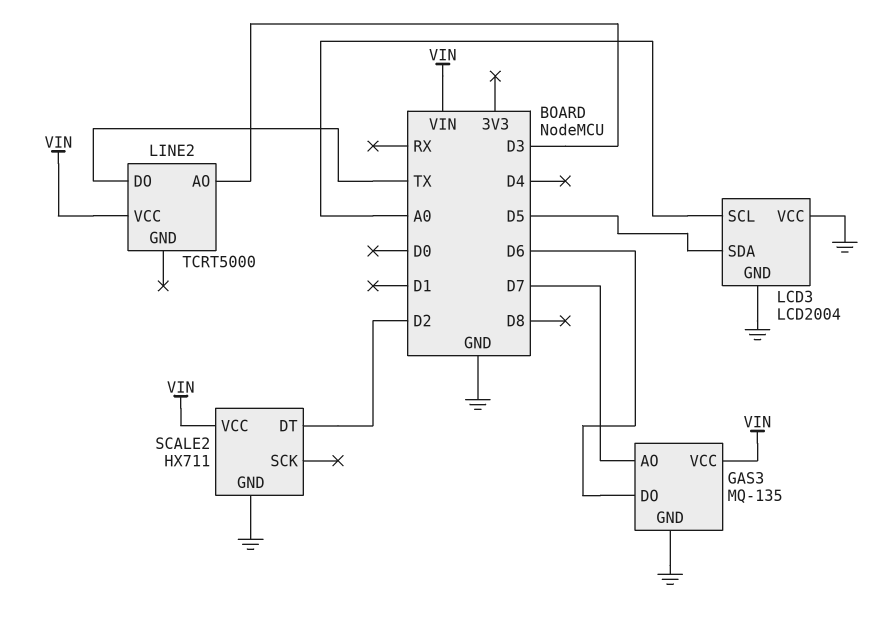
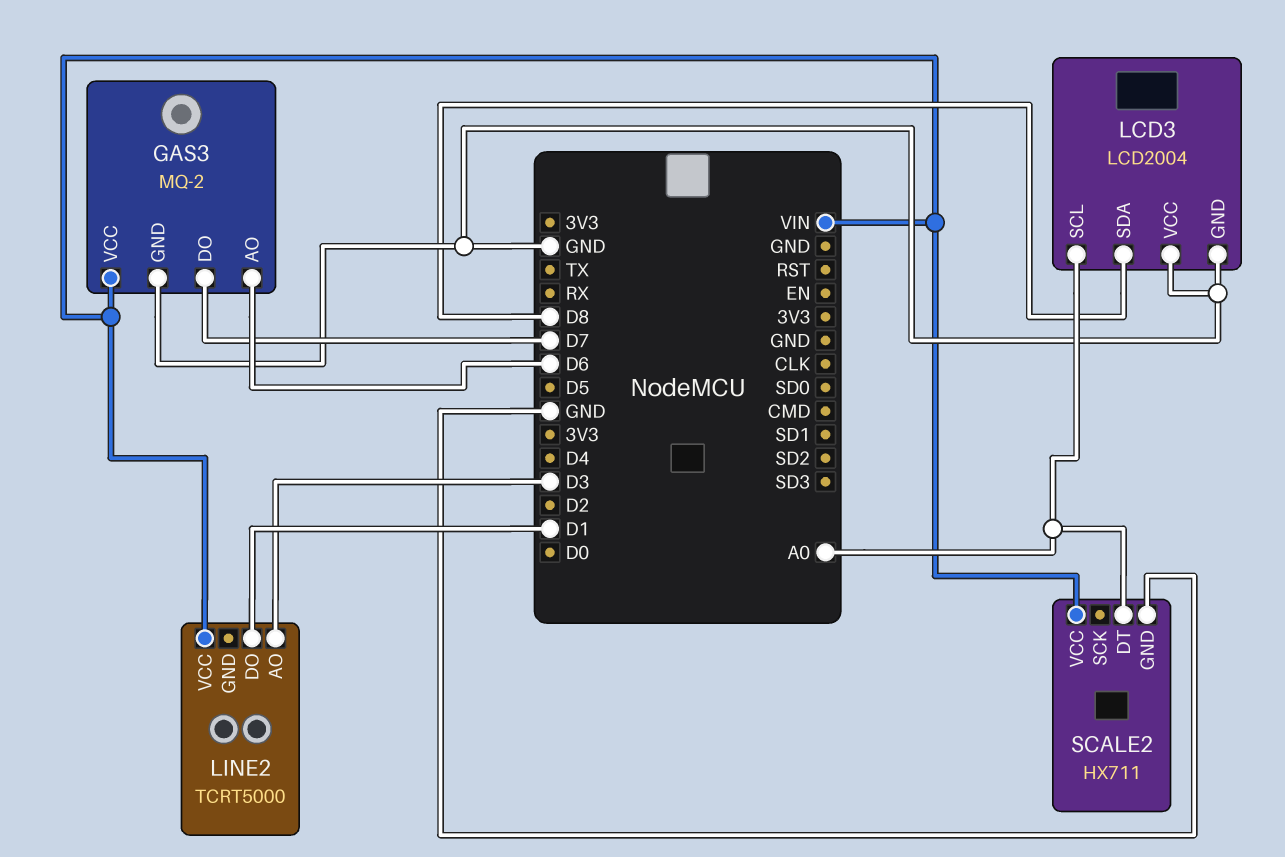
GAS3: MQ-135 -> MQ-2
GAS3 pin AO: D7 -> D6
GAS3 pin DO: D6 -> D7
LCD3 pin SDA: D5 -> D8
LINE2 pin DO: TX -> D1
SCALE2 pin DT: D2 -> A0

